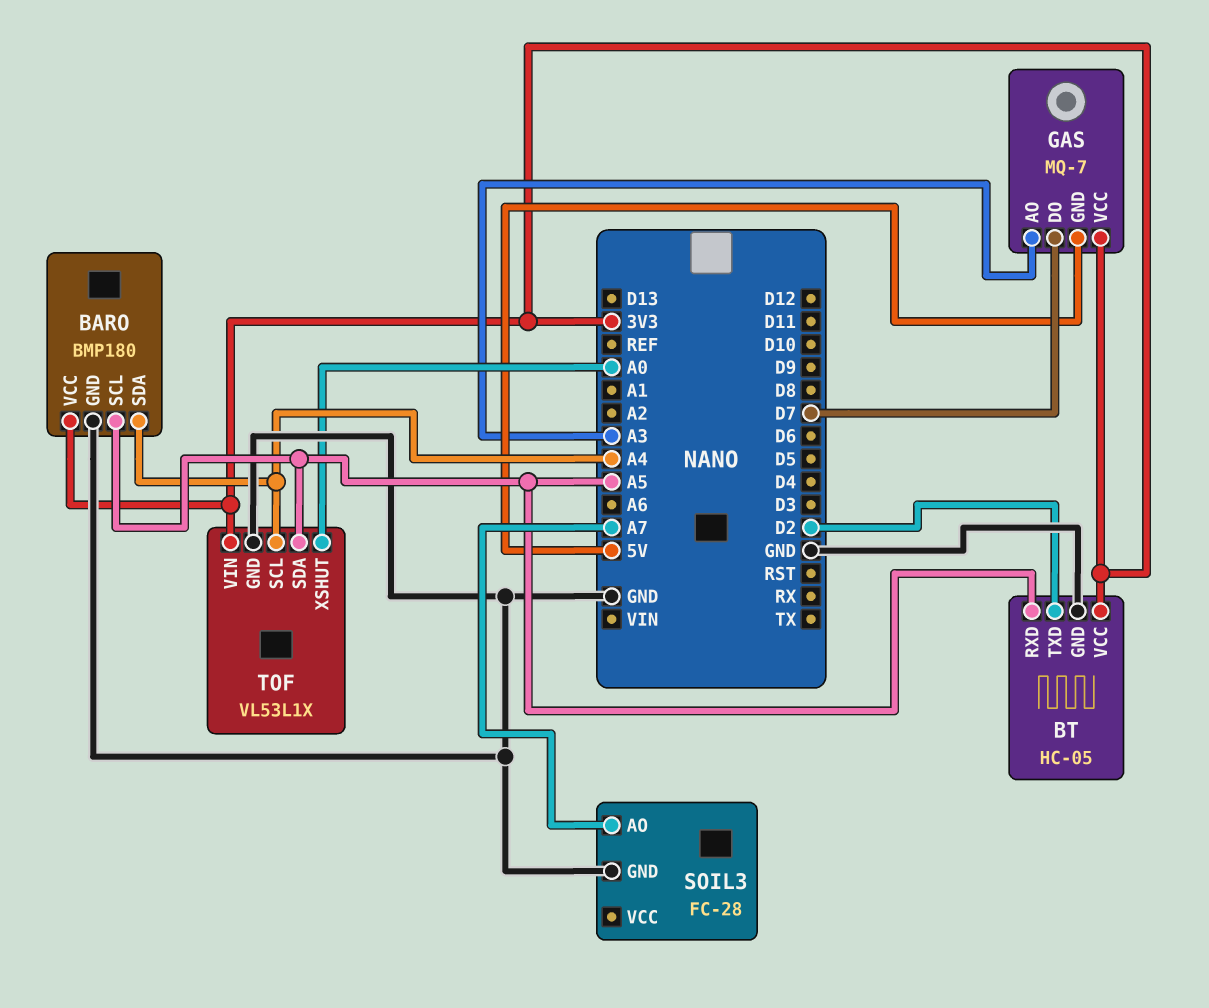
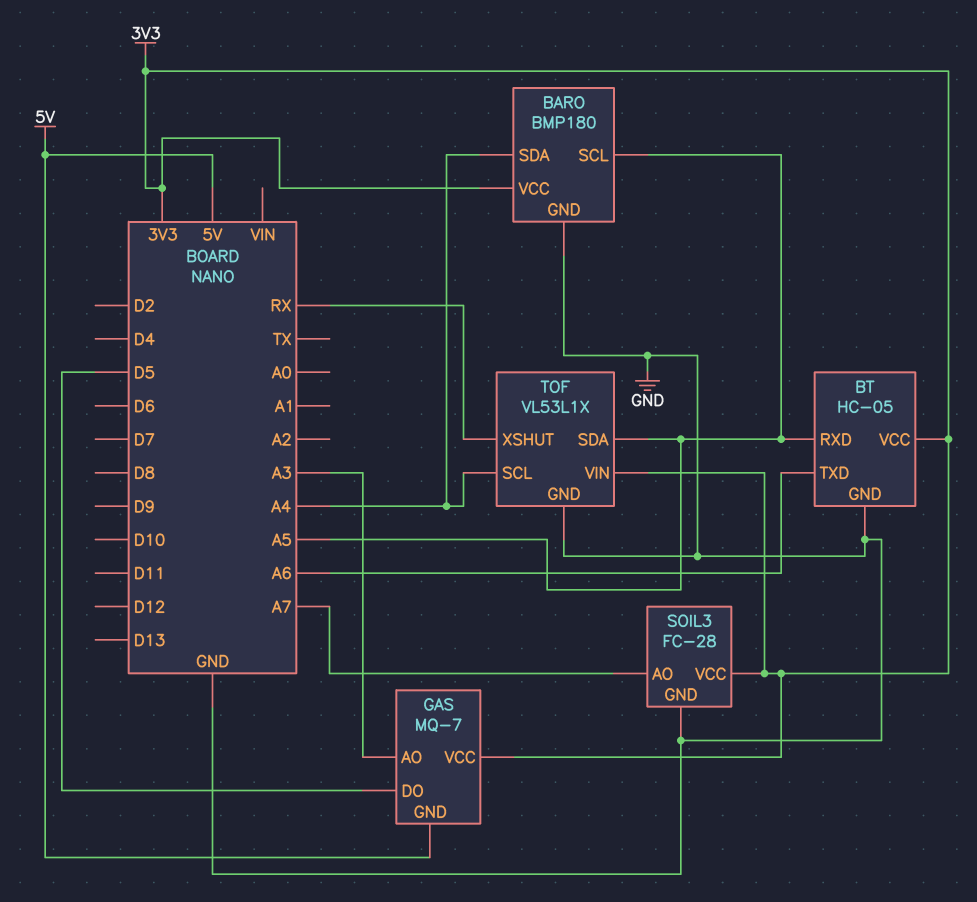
BT pin TXD: D2 -> A6
GAS pin DO: D7 -> D5
SOIL3 pin VCC: none -> 3V3
TOF pin XSHUT: A0 -> RX

